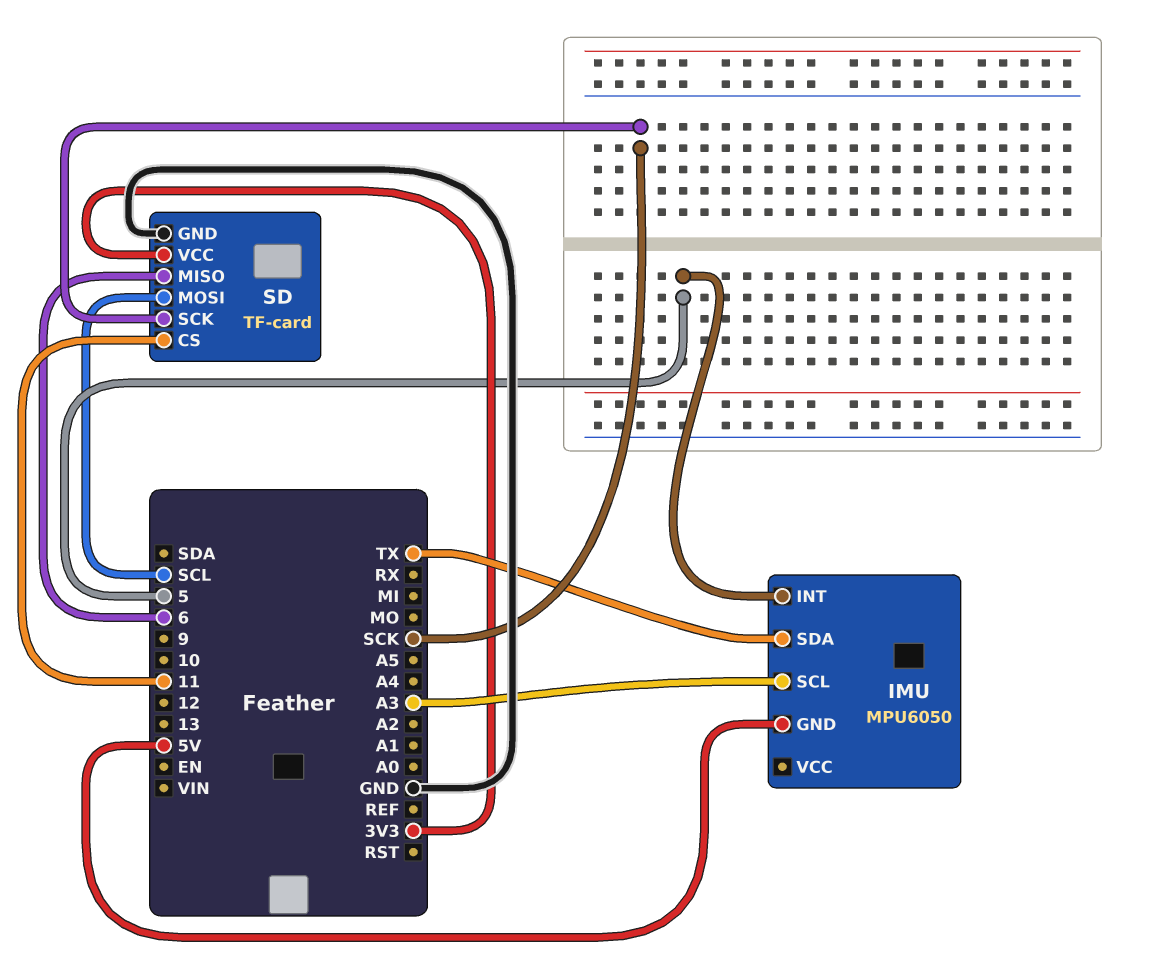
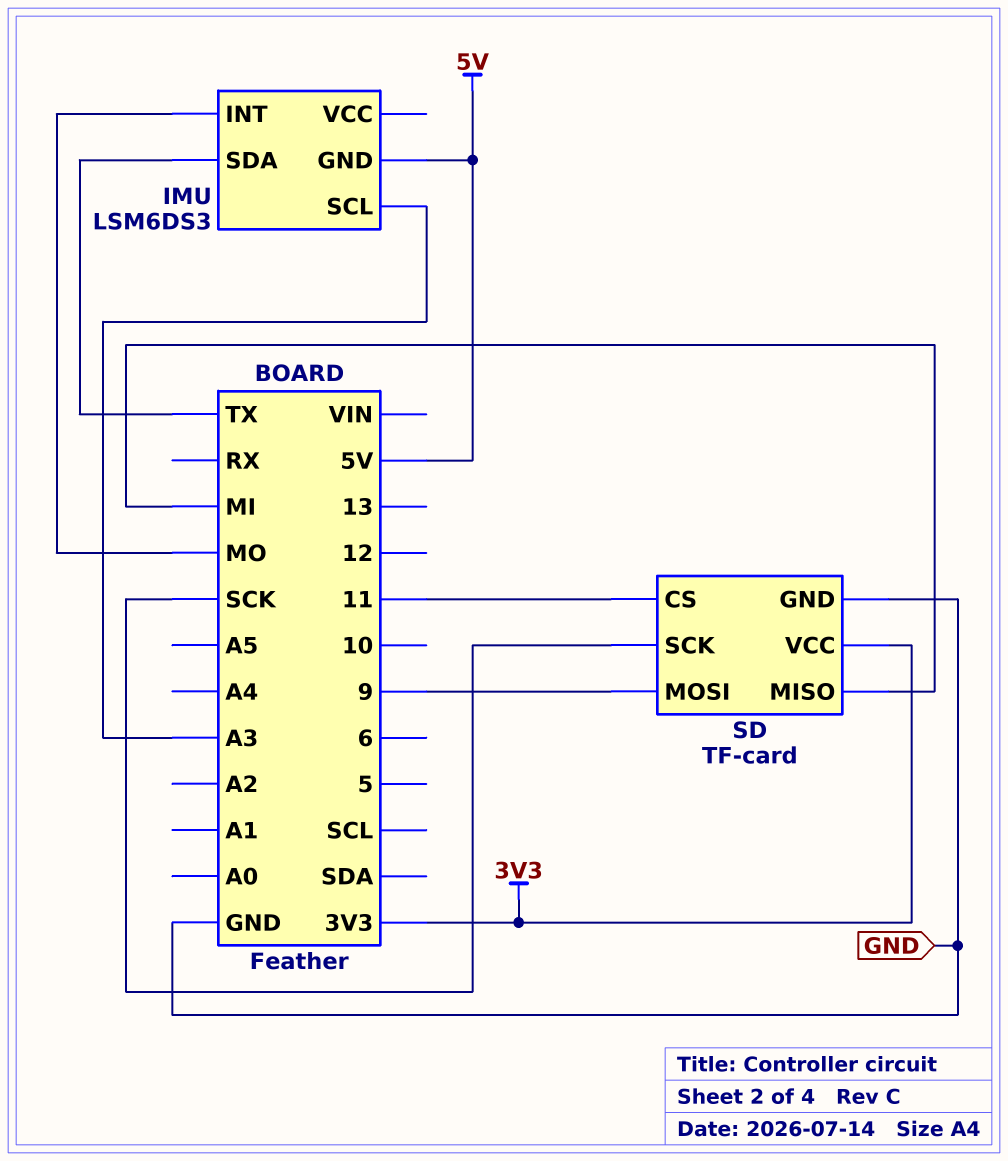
IMU: MPU6050 -> LSM6DS3
IMU pin INT: 5 -> MO
SD pin MISO: 6 -> MI
SD pin MOSI: SCL -> 9

